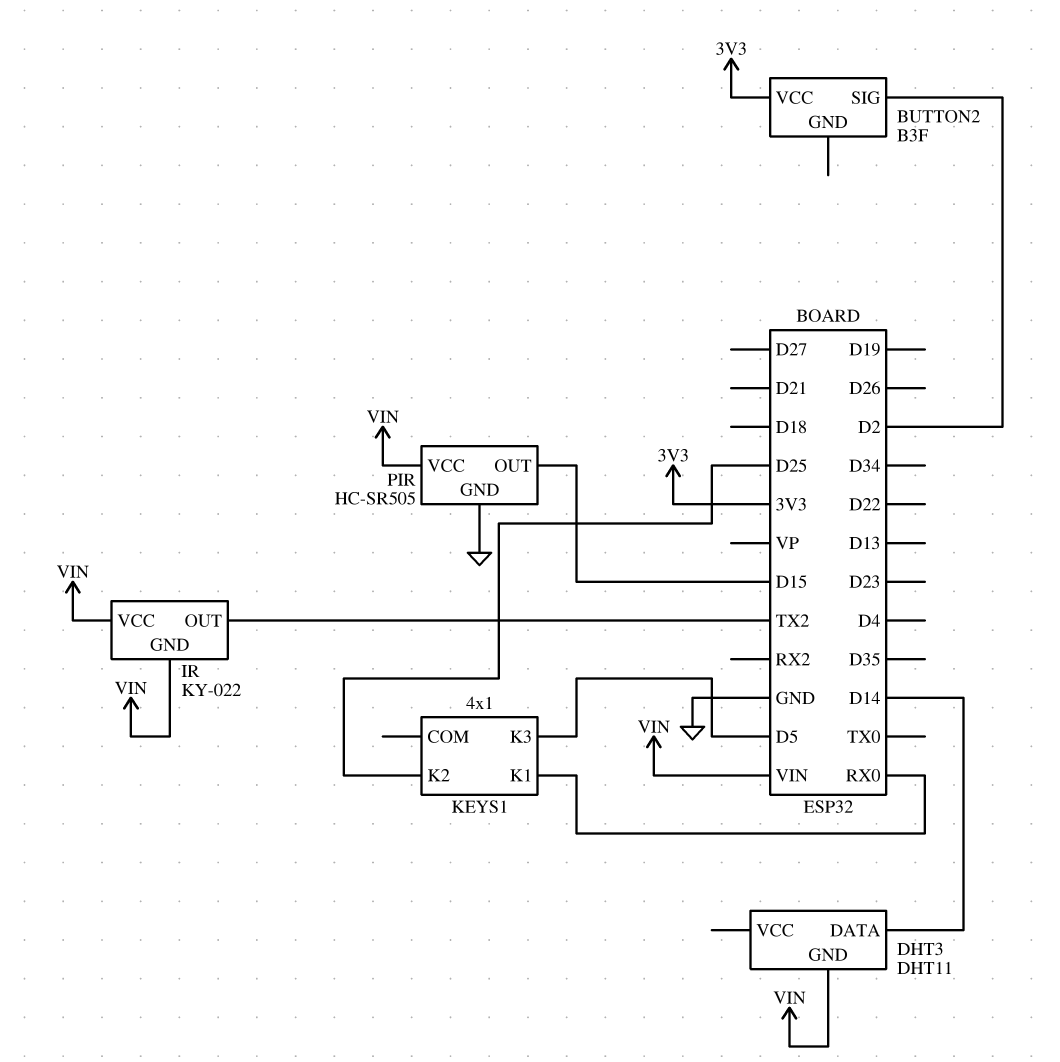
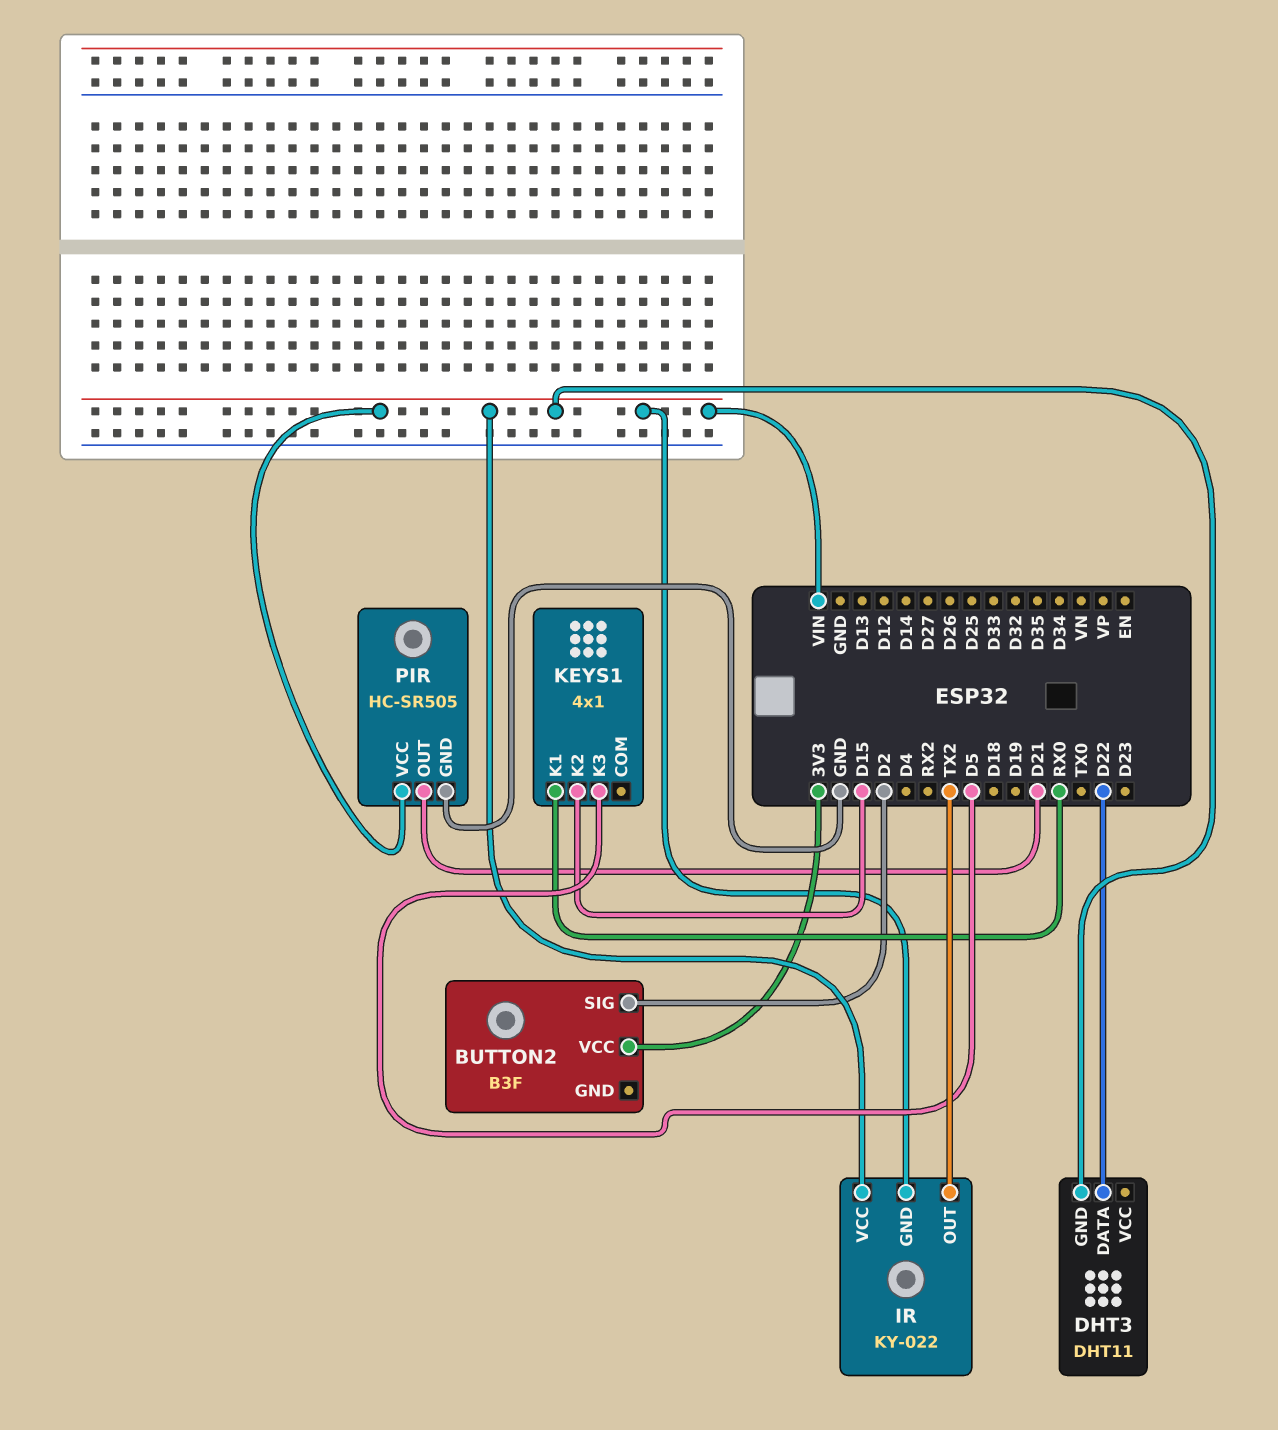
DHT3 pin DATA: D14 -> D22
KEYS1 pin K2: D25 -> D15
PIR pin OUT: D15 -> D21

